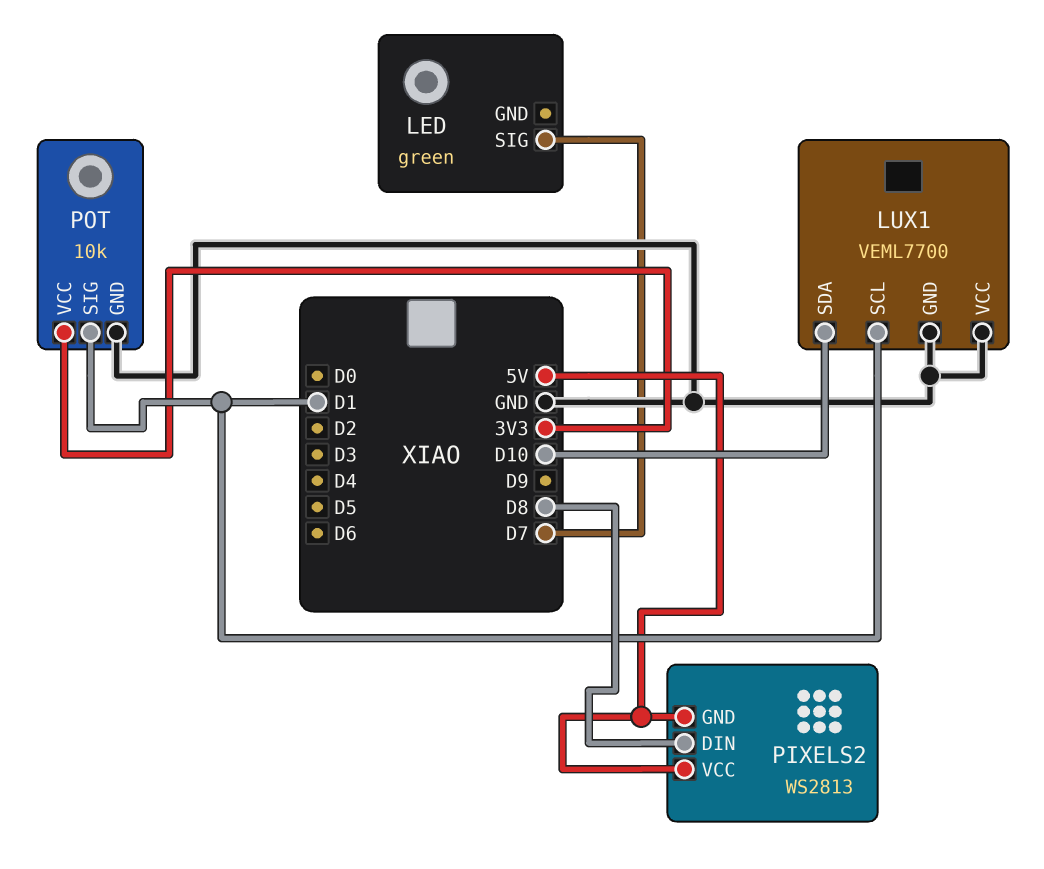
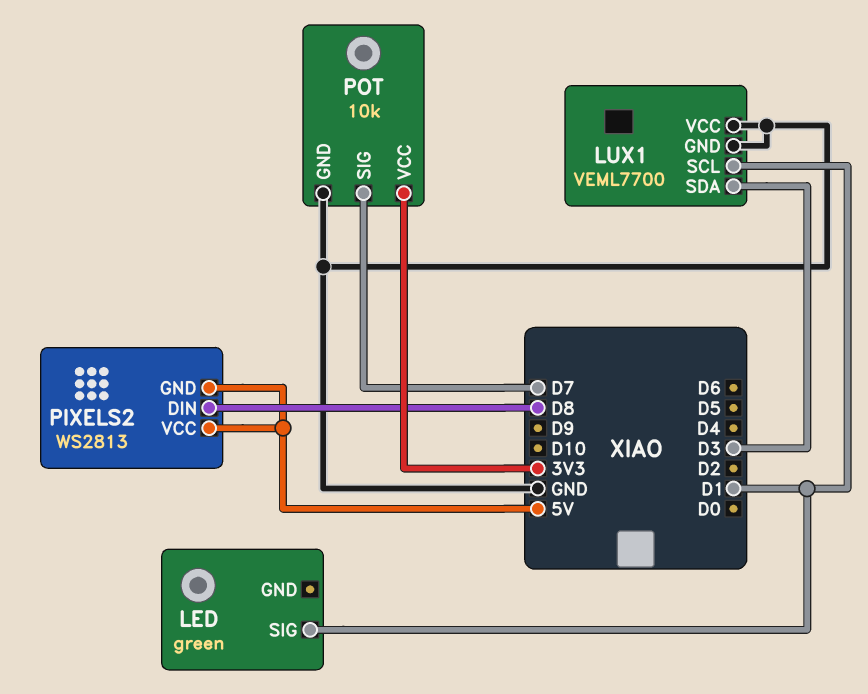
LED pin SIG: D7 -> D1
LUX1 pin SDA: D10 -> D3
POT pin SIG: D1 -> D7

